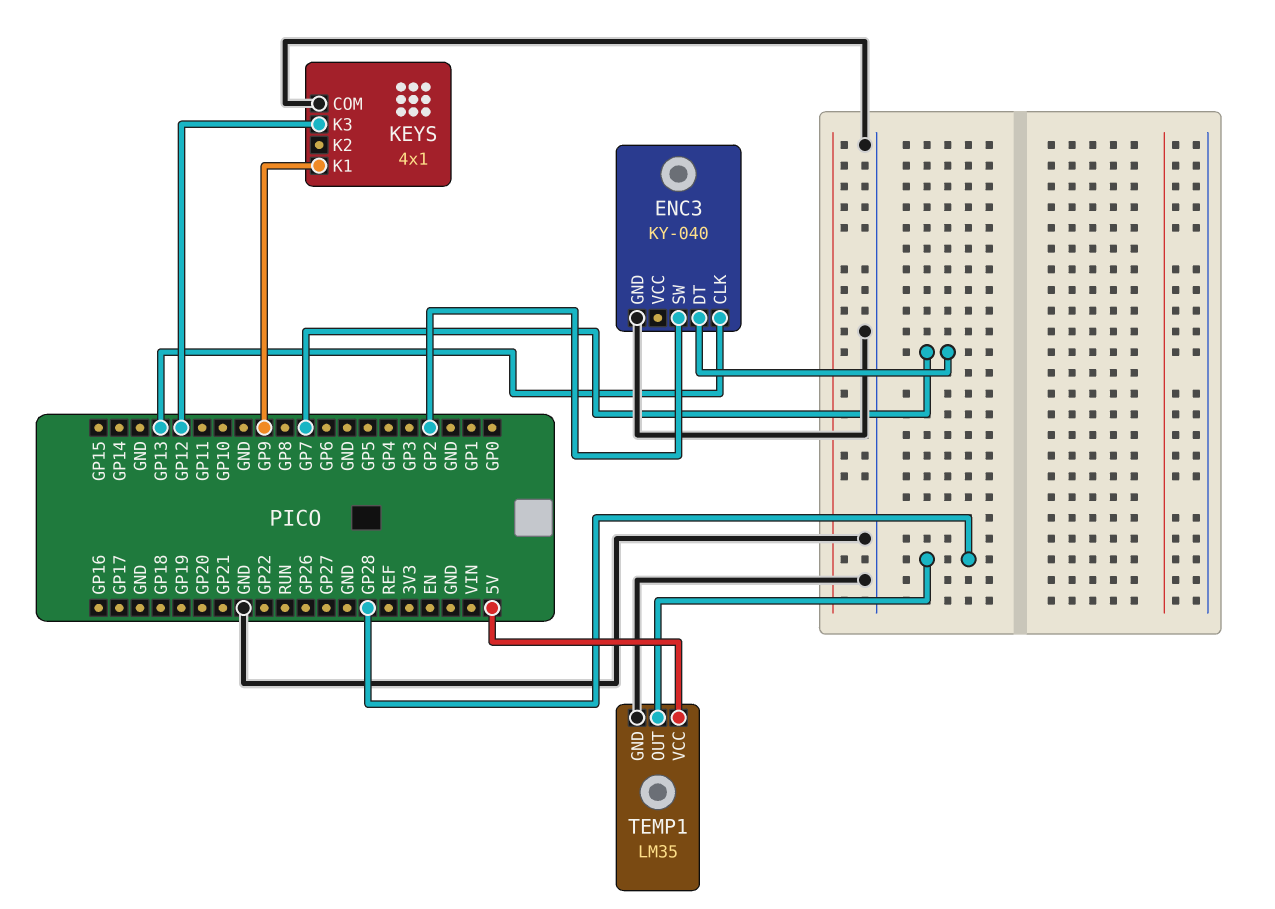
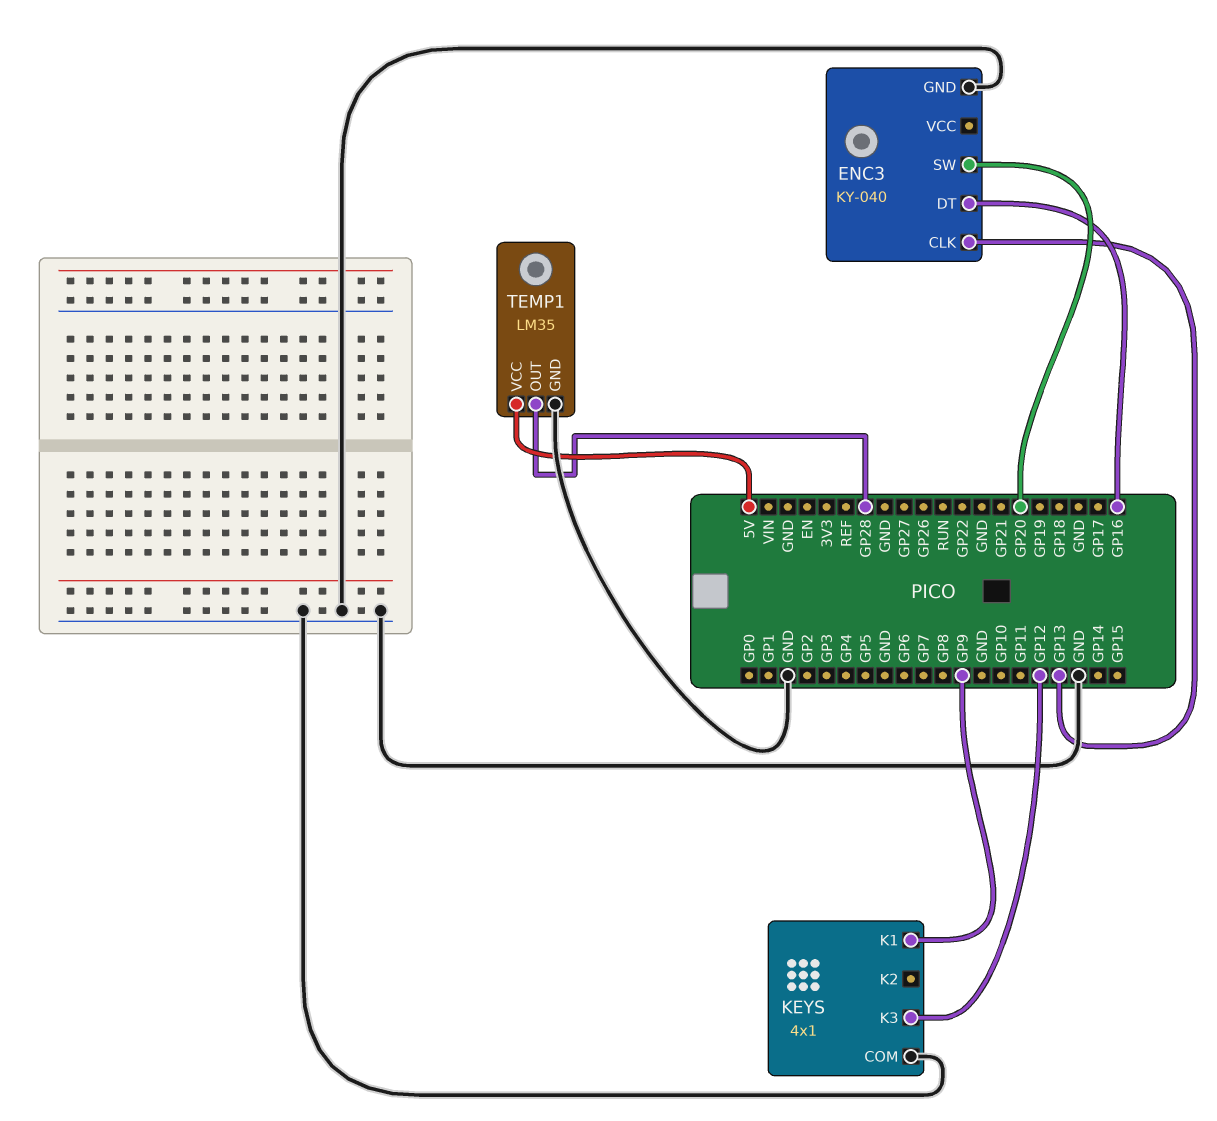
ENC3 pin DT: GP7 -> GP16
ENC3 pin SW: GP2 -> GP20

